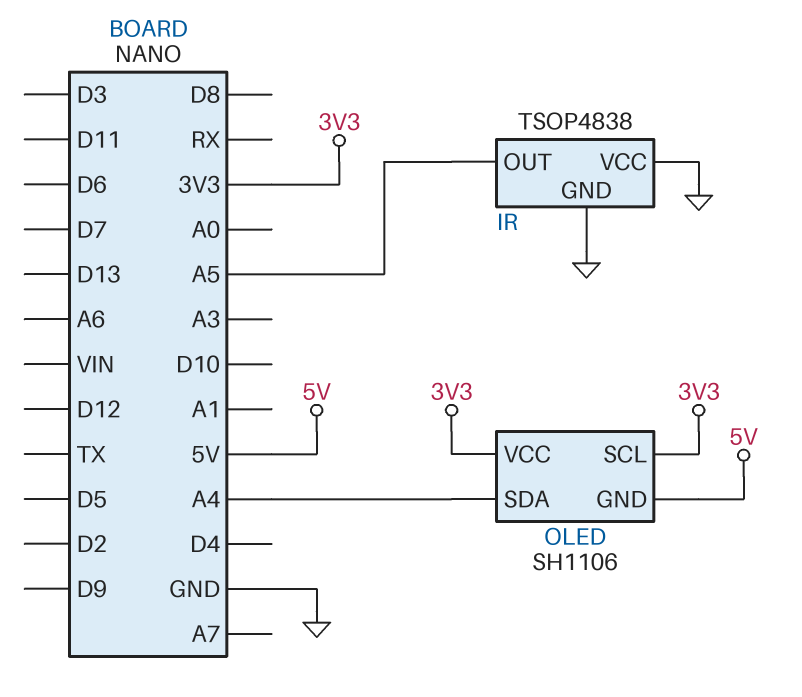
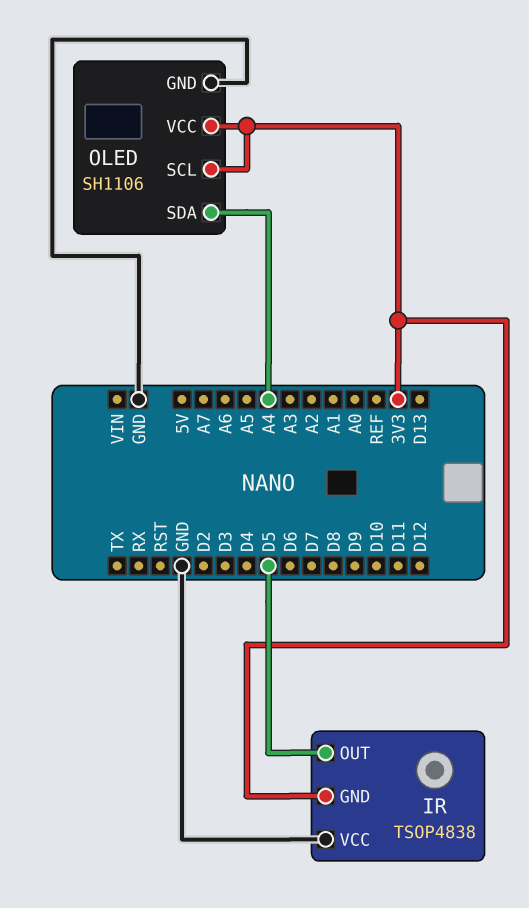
IR pin GND: GND -> 3V3
IR pin OUT: A5 -> D5
OLED pin GND: 5V -> GND

